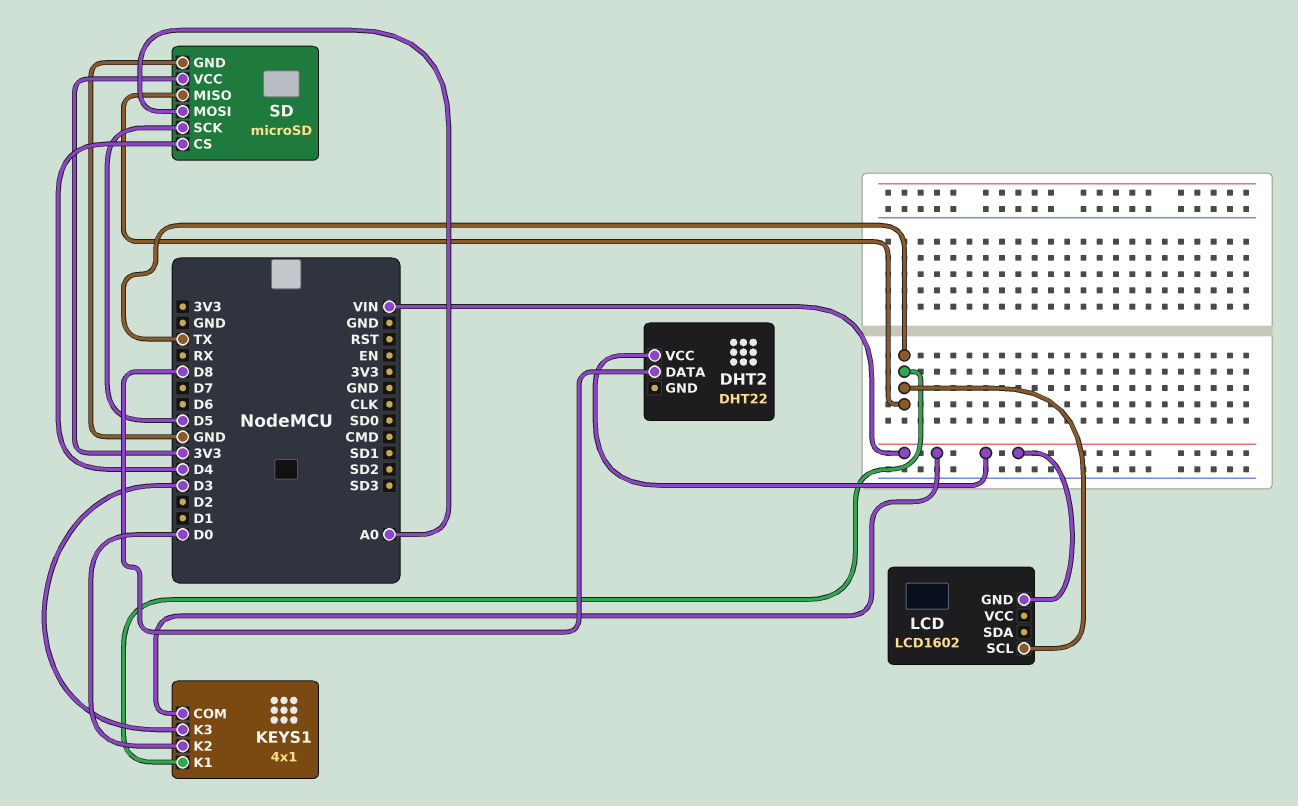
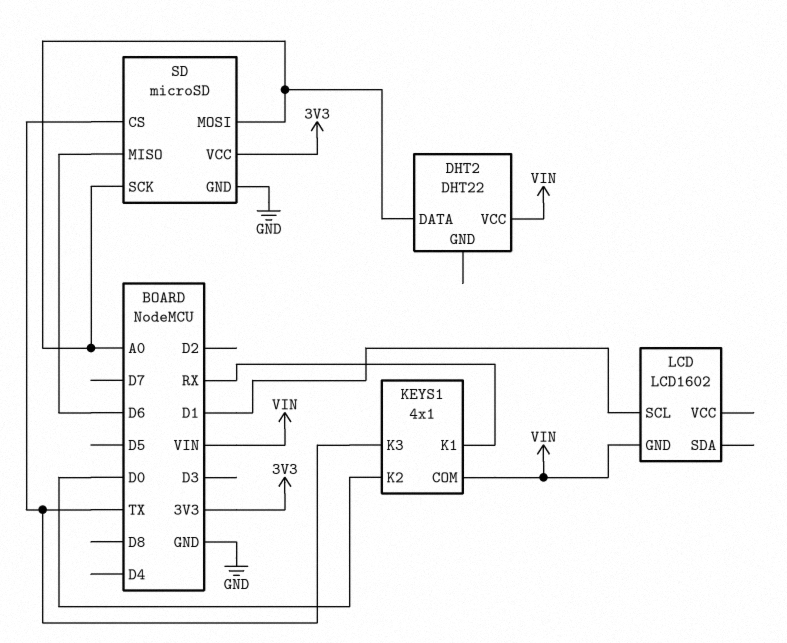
DHT2 pin DATA: D8 -> A0
KEYS1 pin K1: TX -> RX
KEYS1 pin K3: D3 -> TX
LCD pin SCL: TX -> D1
SD pin CS: D4 -> TX
SD pin MISO: TX -> D6
SD pin SCK: D5 -> A0

